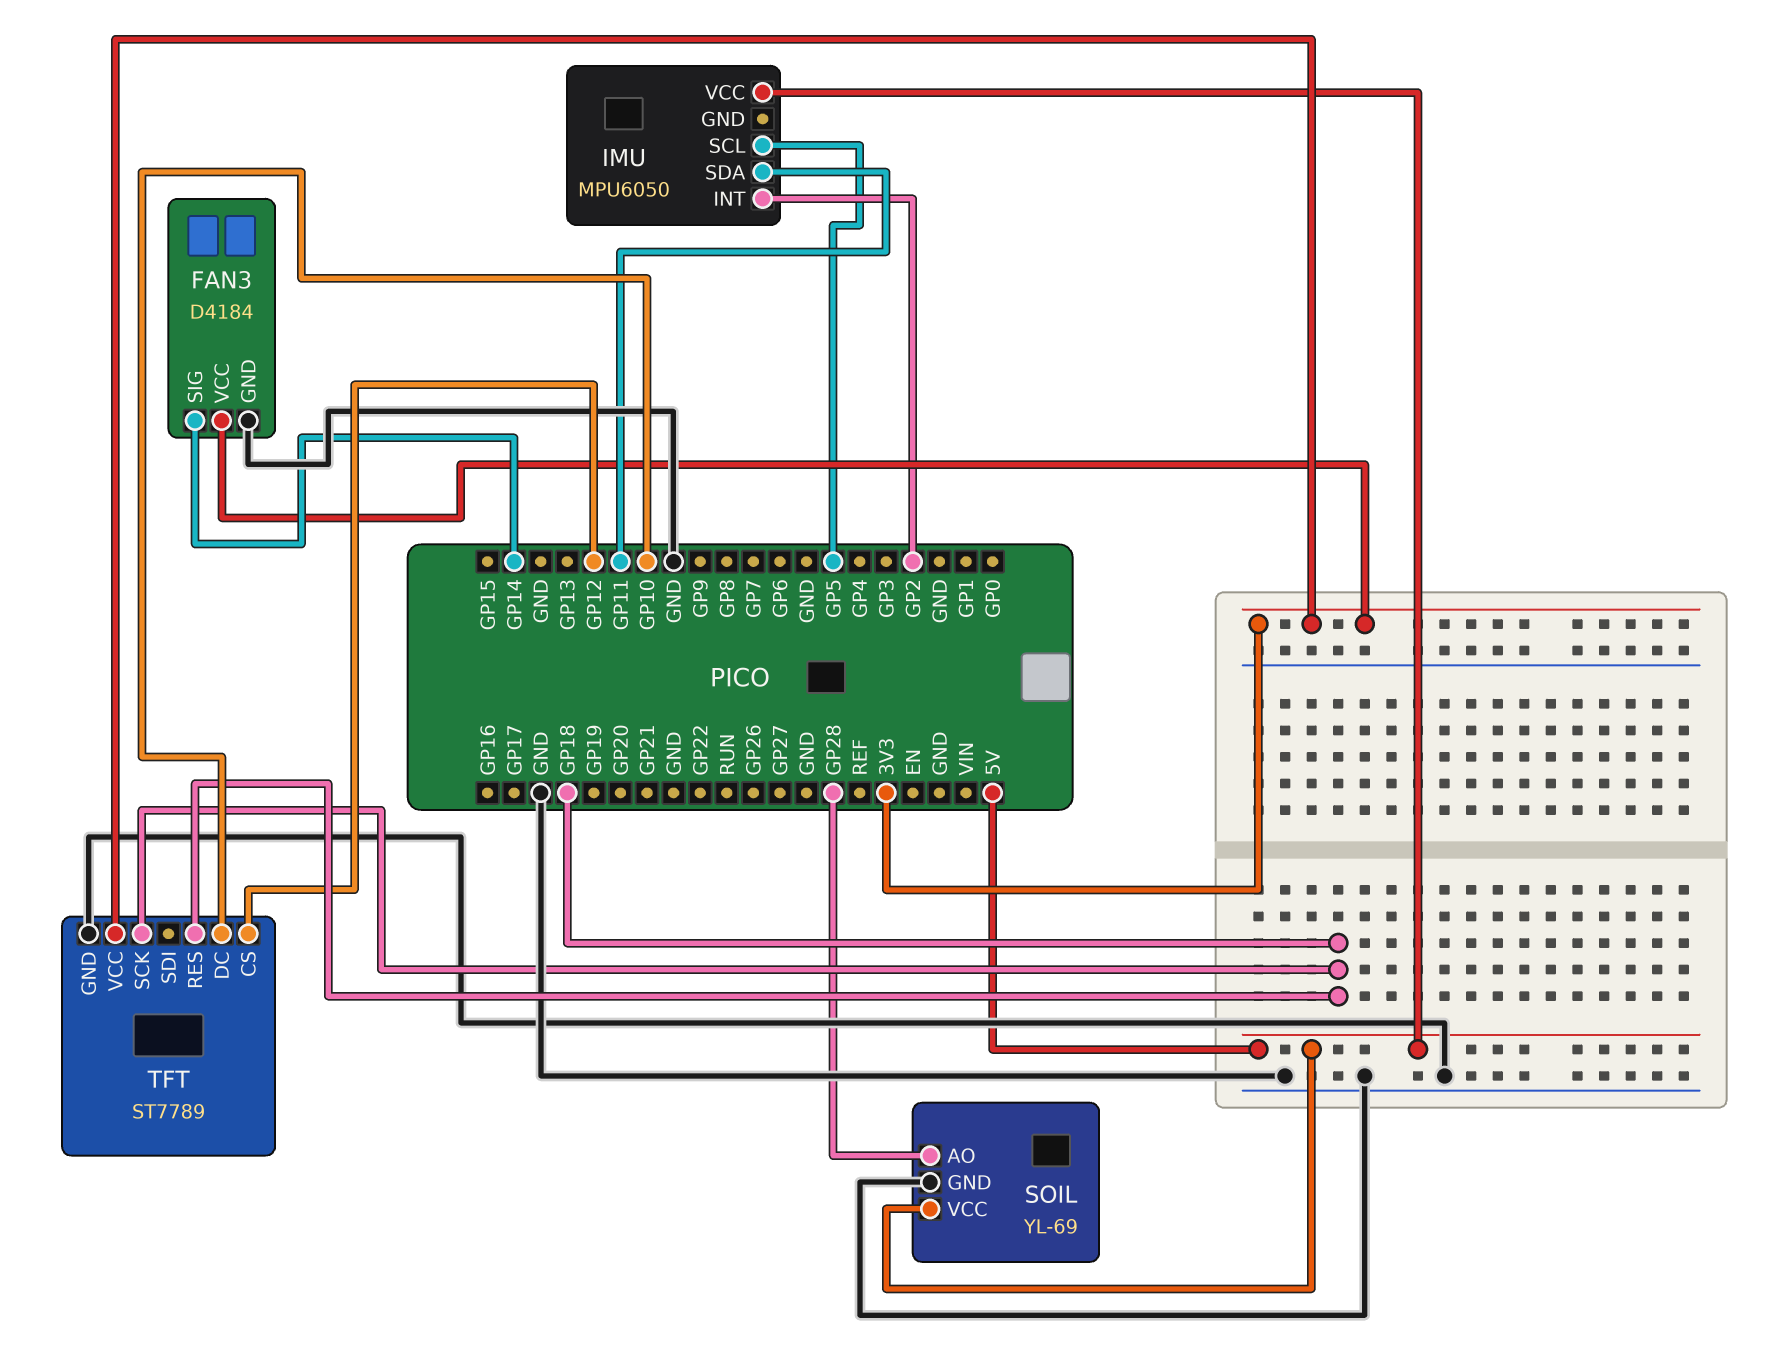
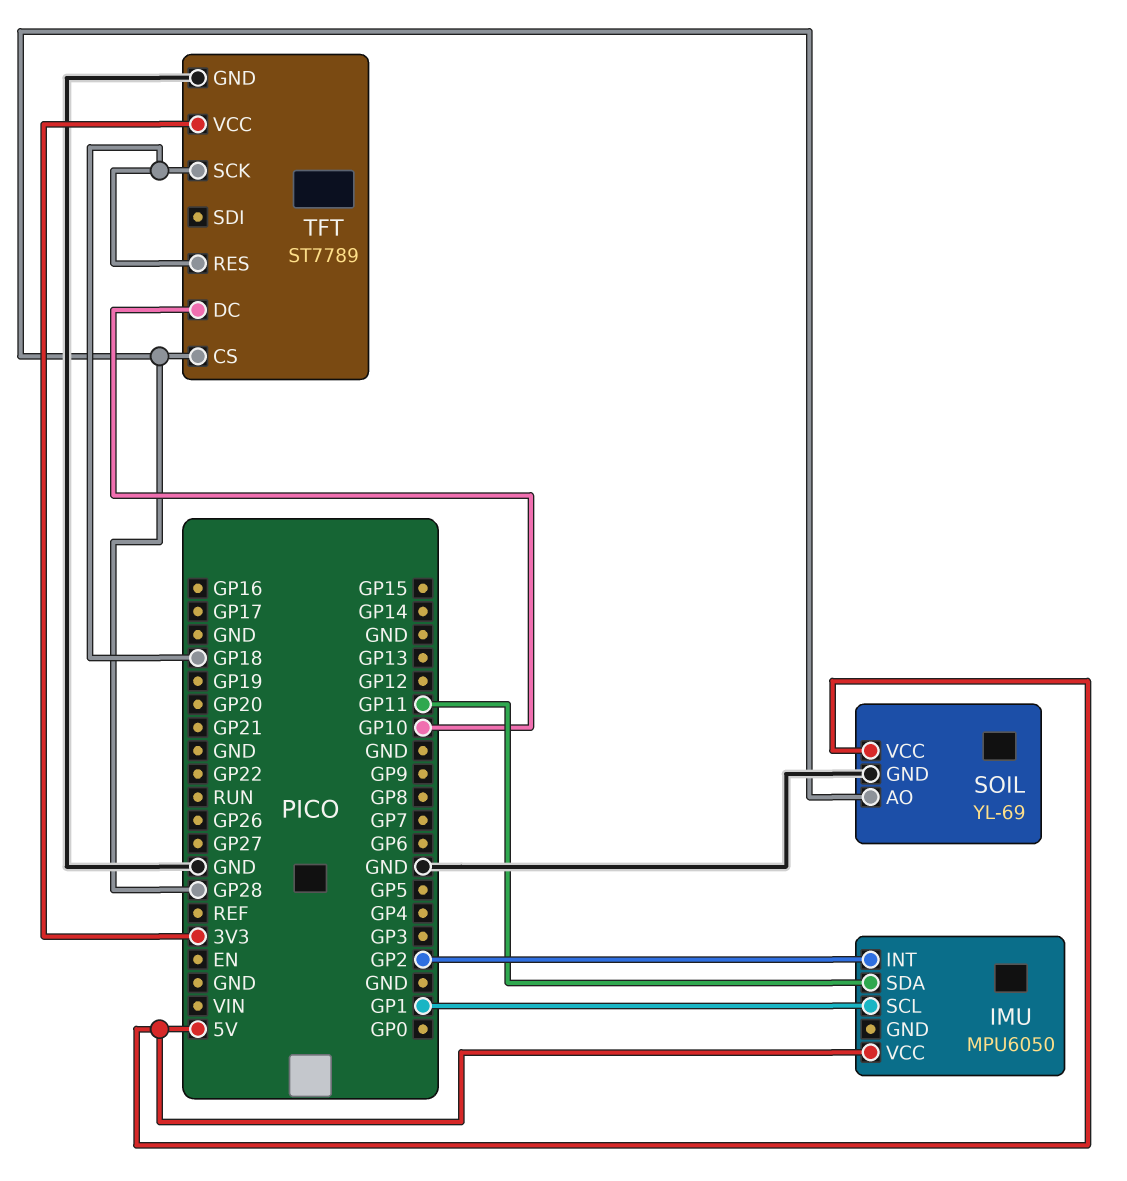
FAN3: D4184 -> none
FAN3 pin GND: GND -> none
FAN3 pin SIG: GP14 -> none
FAN3 pin VCC: 3V3 -> none
IMU pin SCL: GP5 -> GP1
TFT pin CS: GP12 -> GP28

